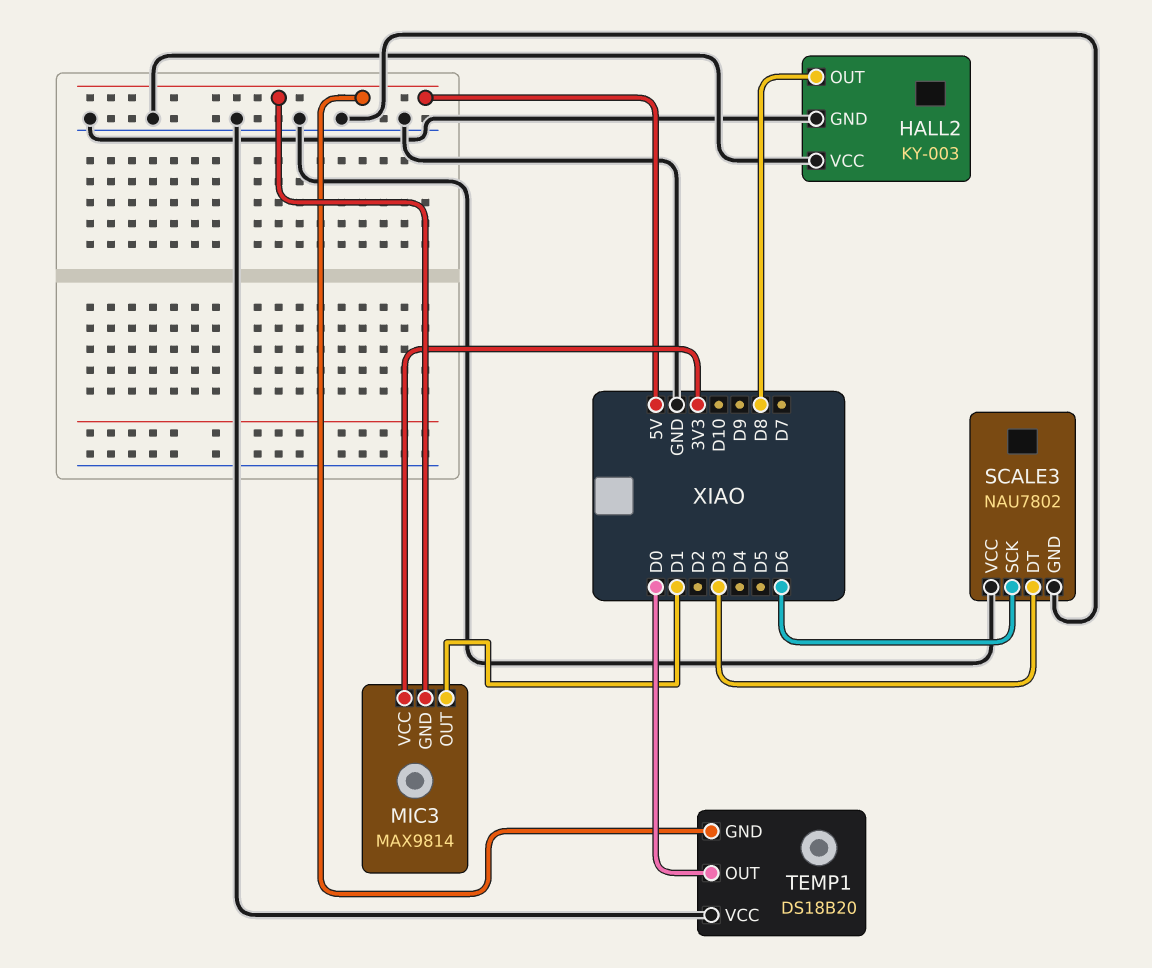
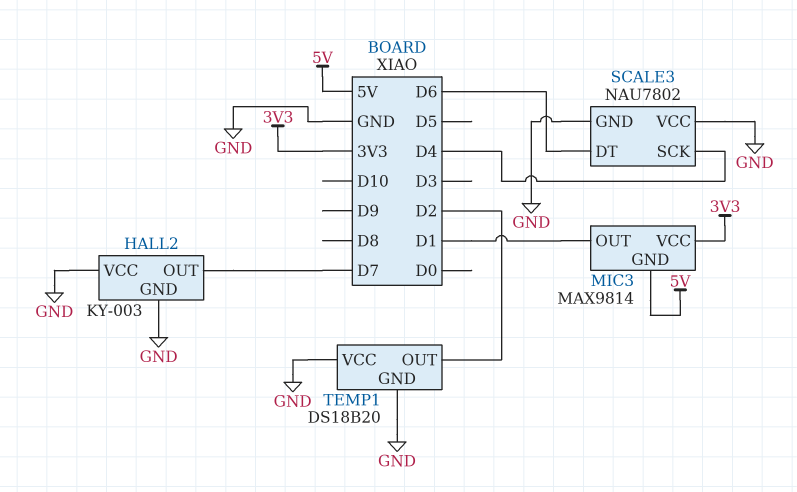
HALL2 pin OUT: D8 -> D7
SCALE3 pin DT: D3 -> D6
SCALE3 pin SCK: D6 -> D4
TEMP1 pin GND: 5V -> GND
TEMP1 pin OUT: D0 -> D2

